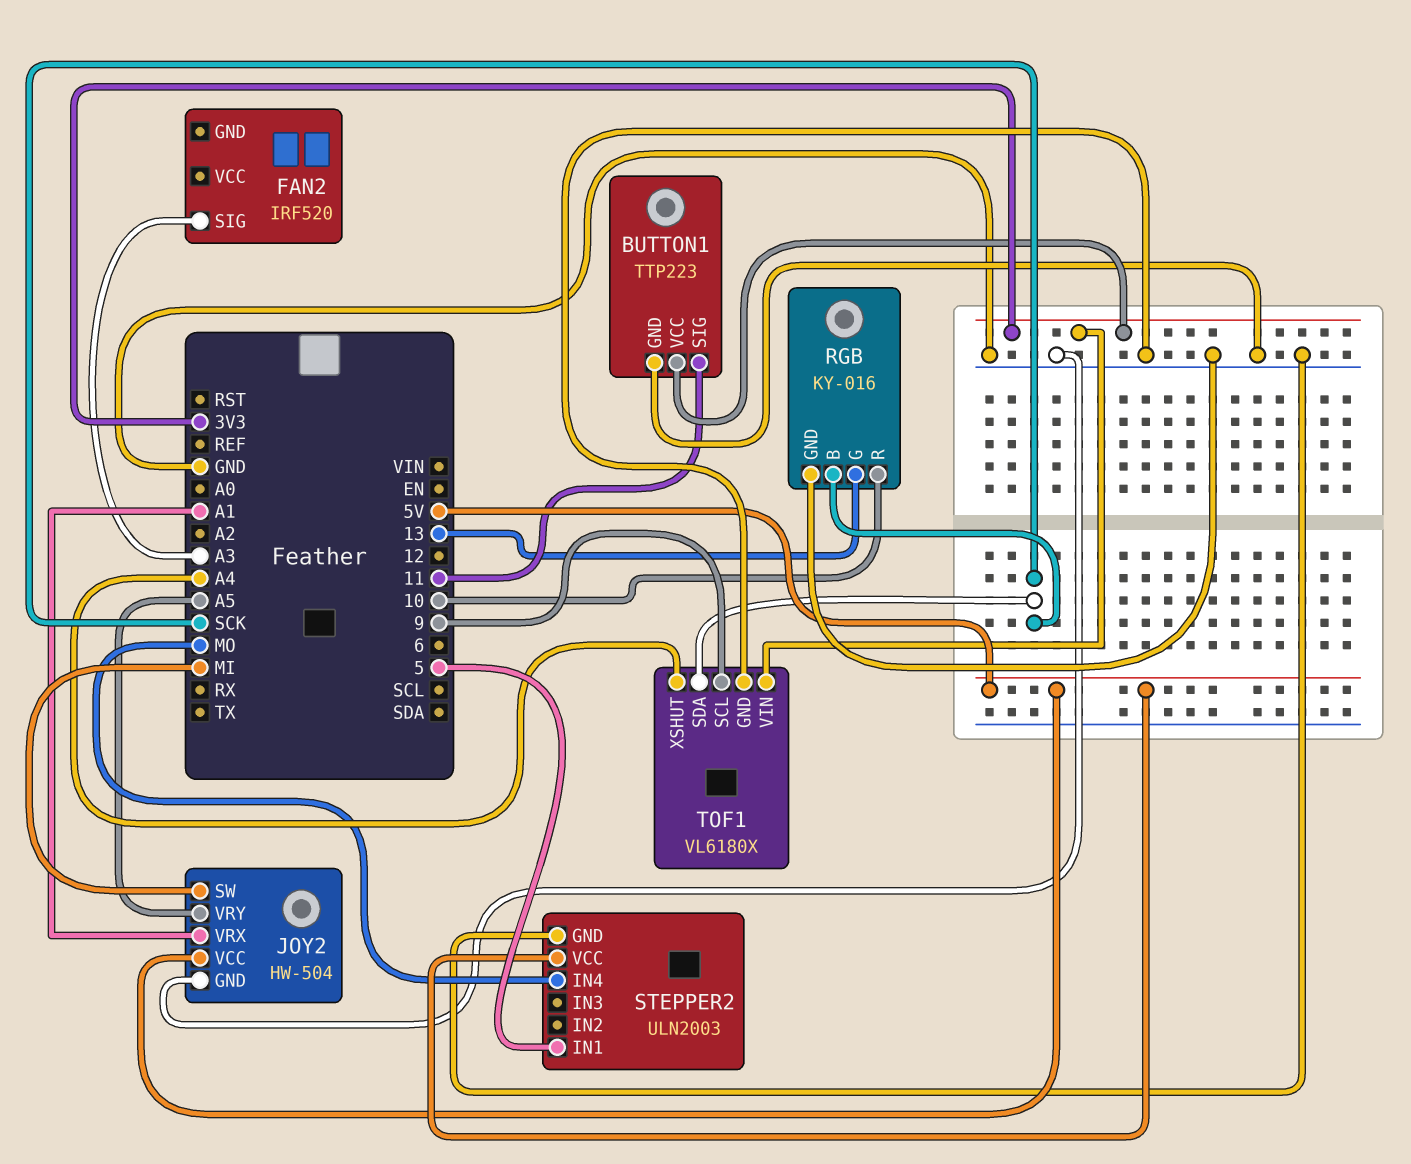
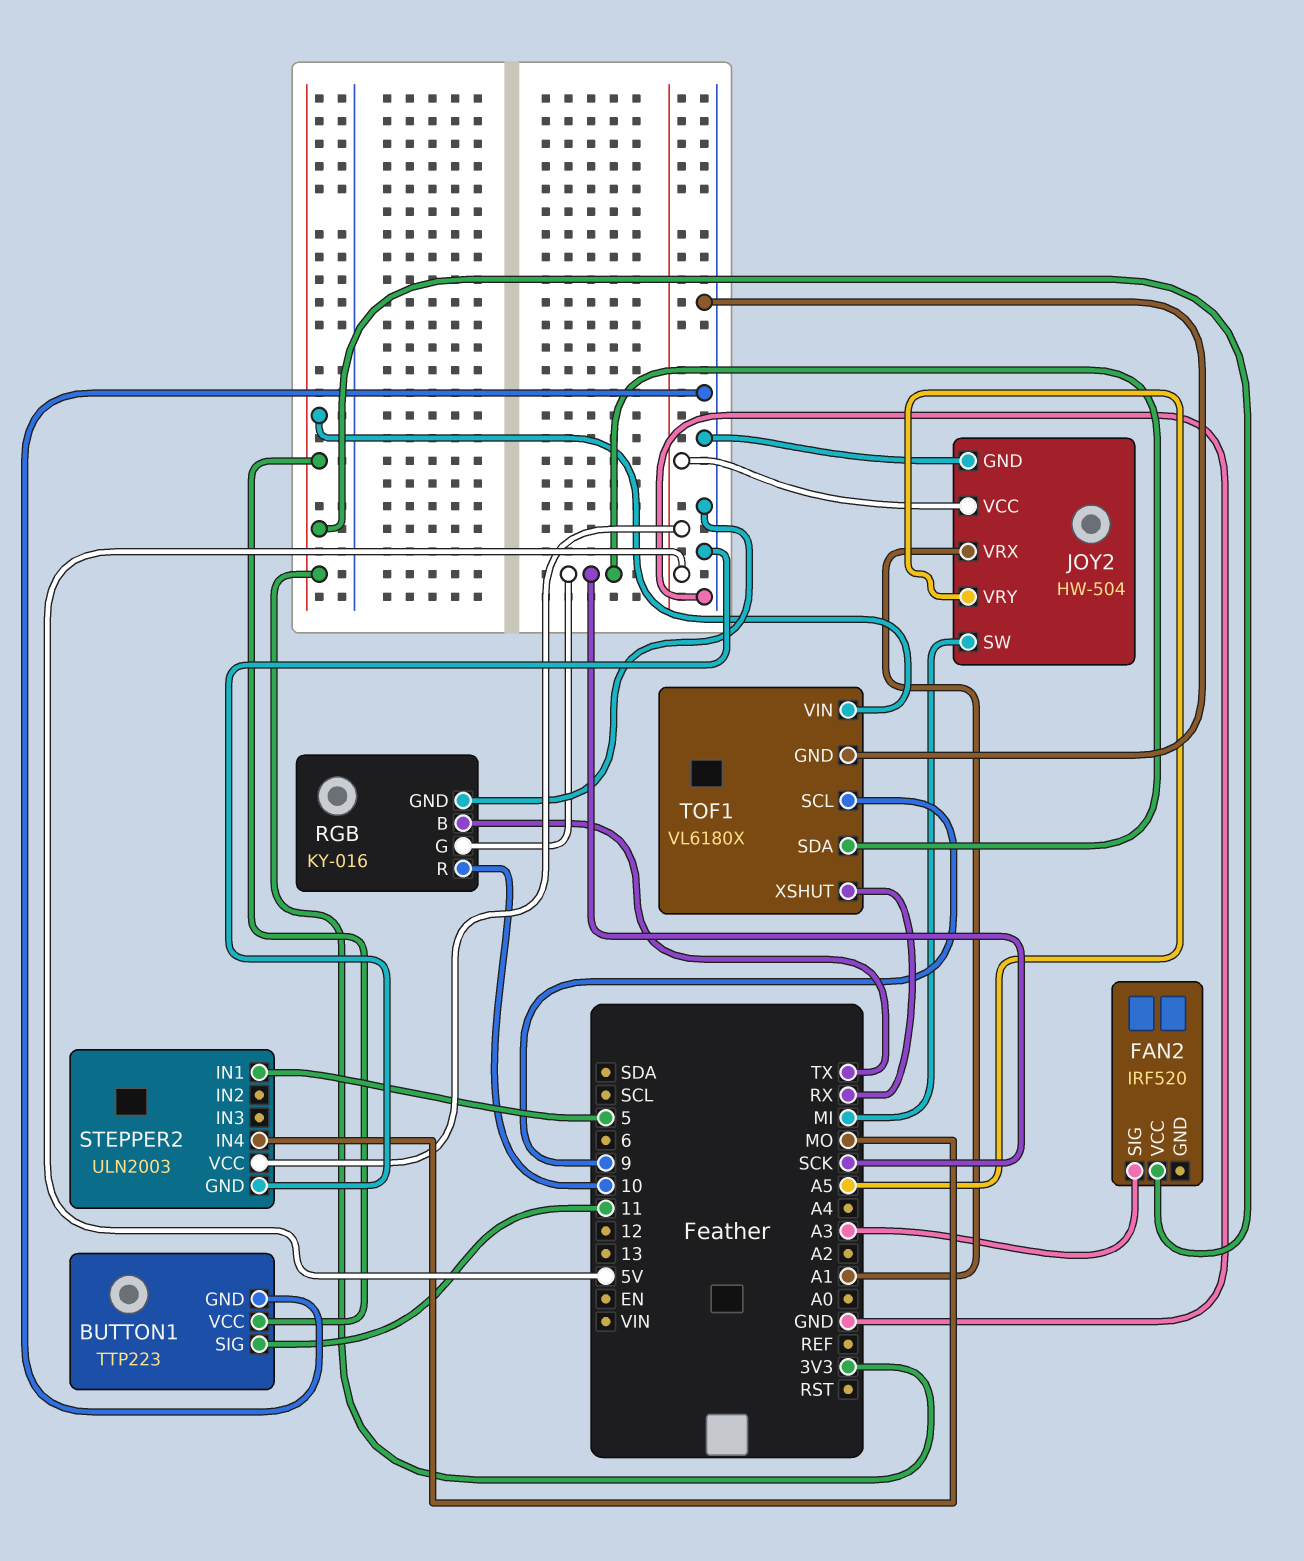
FAN2 pin VCC: none -> 3V3
RGB pin B: SCK -> TX
RGB pin G: 13 -> SCK
TOF1 pin XSHUT: A4 -> RX

